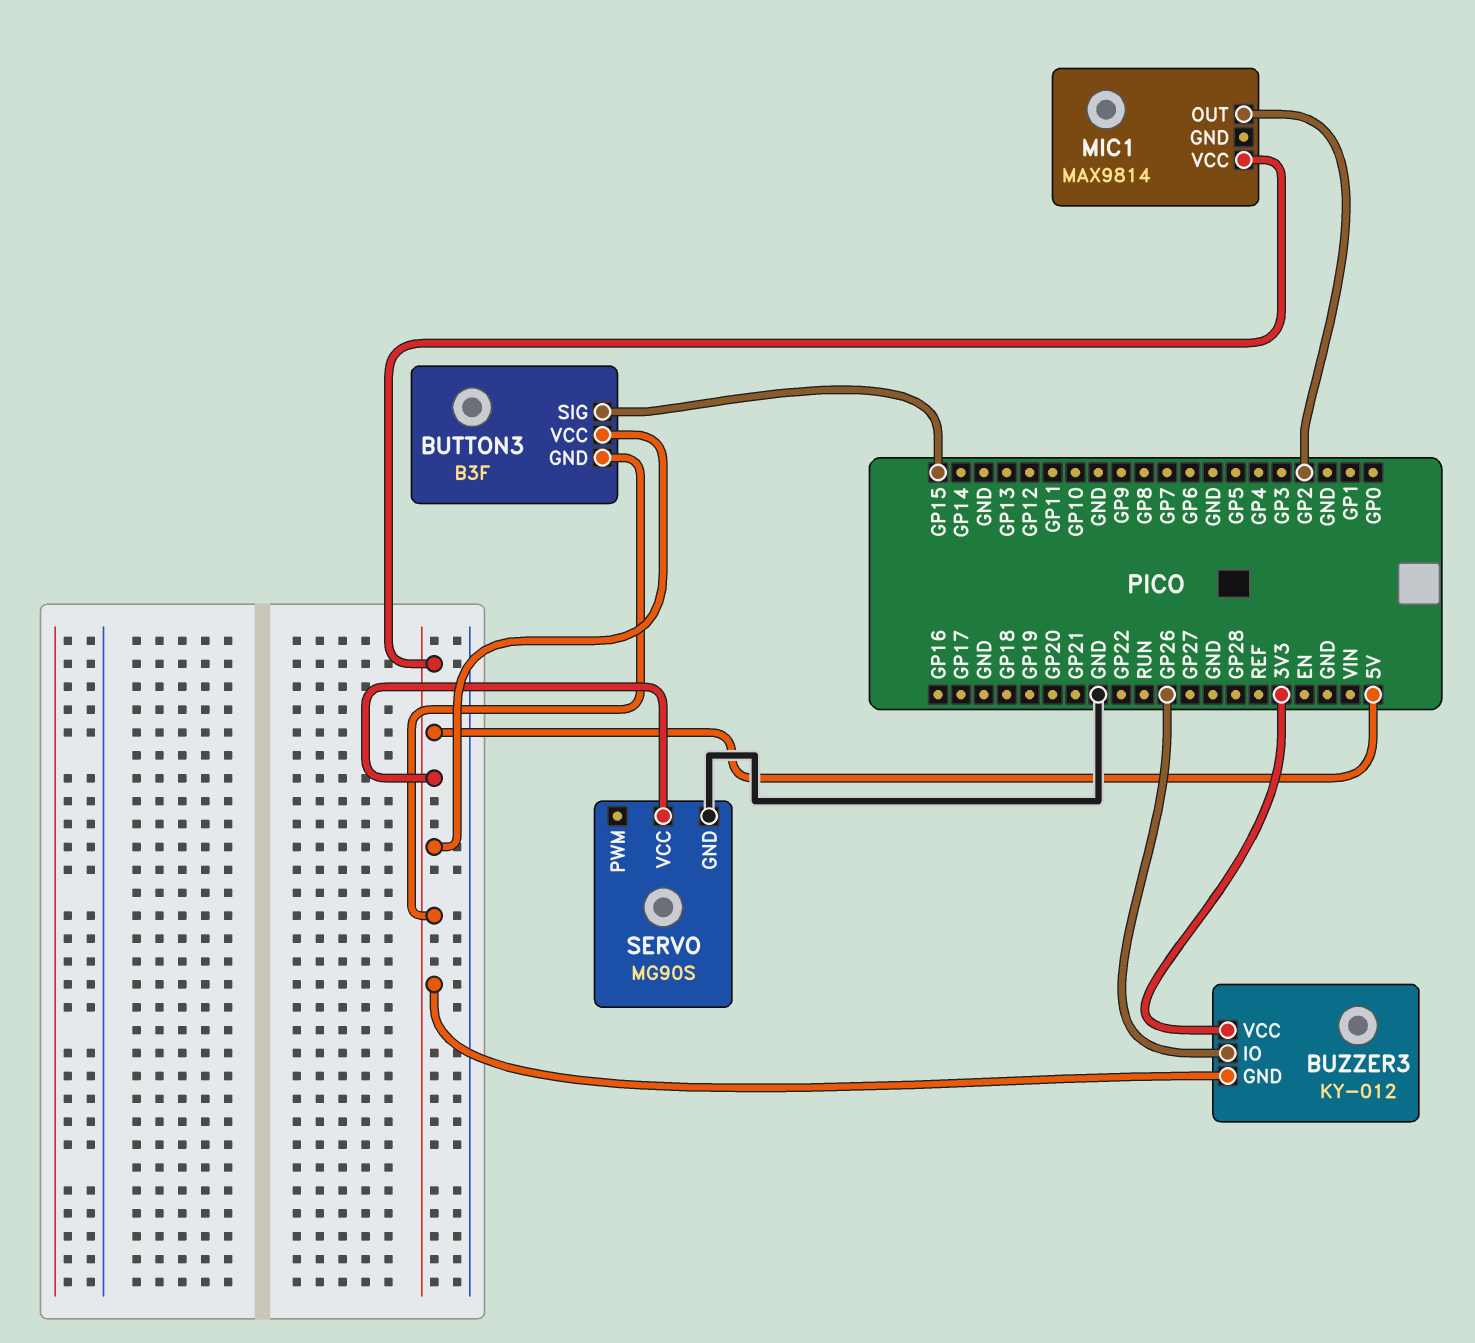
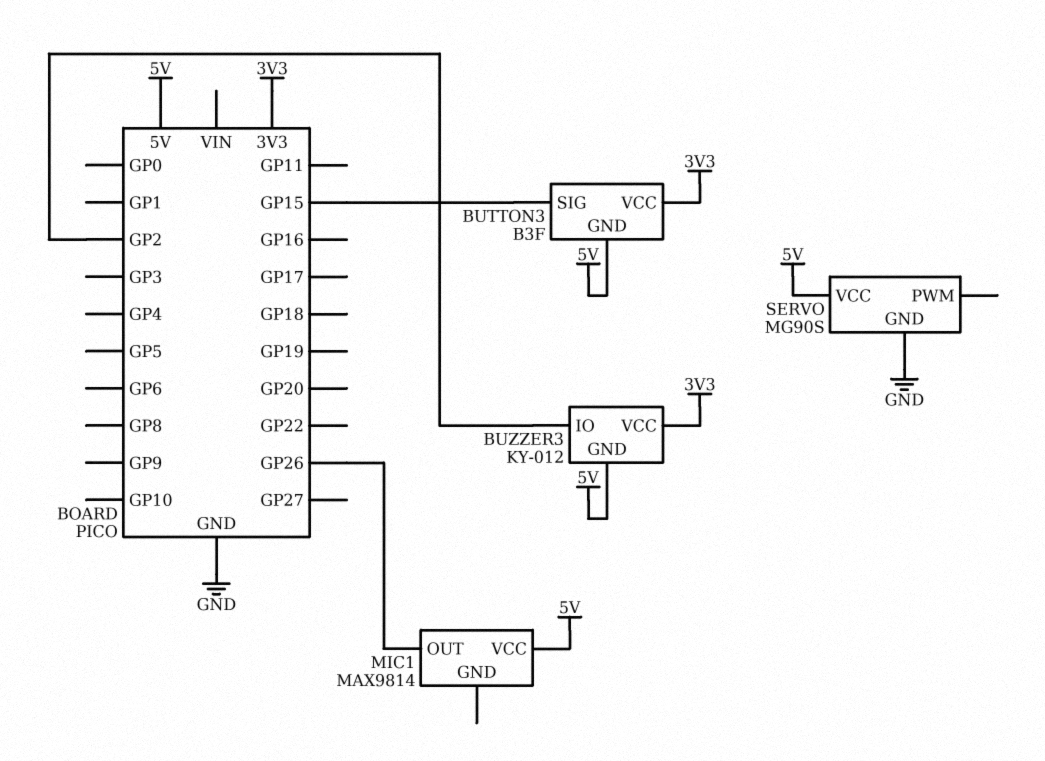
BUTTON3 pin VCC: 5V -> 3V3
BUZZER3 pin IO: GP26 -> GP2
MIC1 pin OUT: GP2 -> GP26

